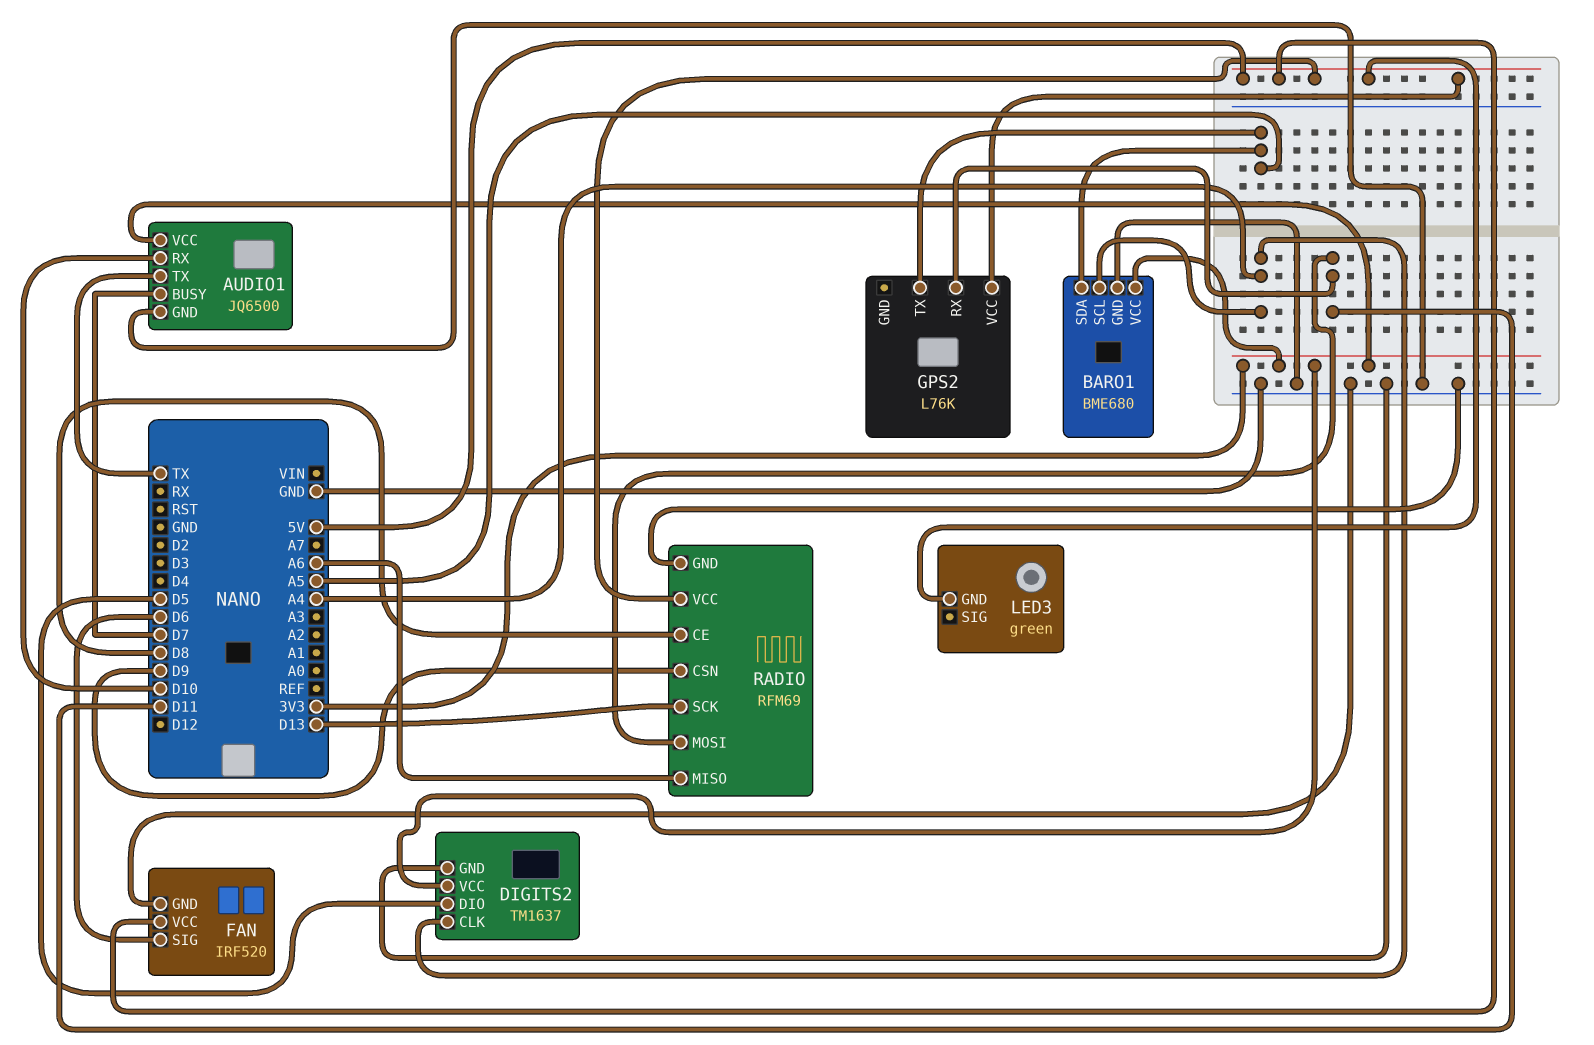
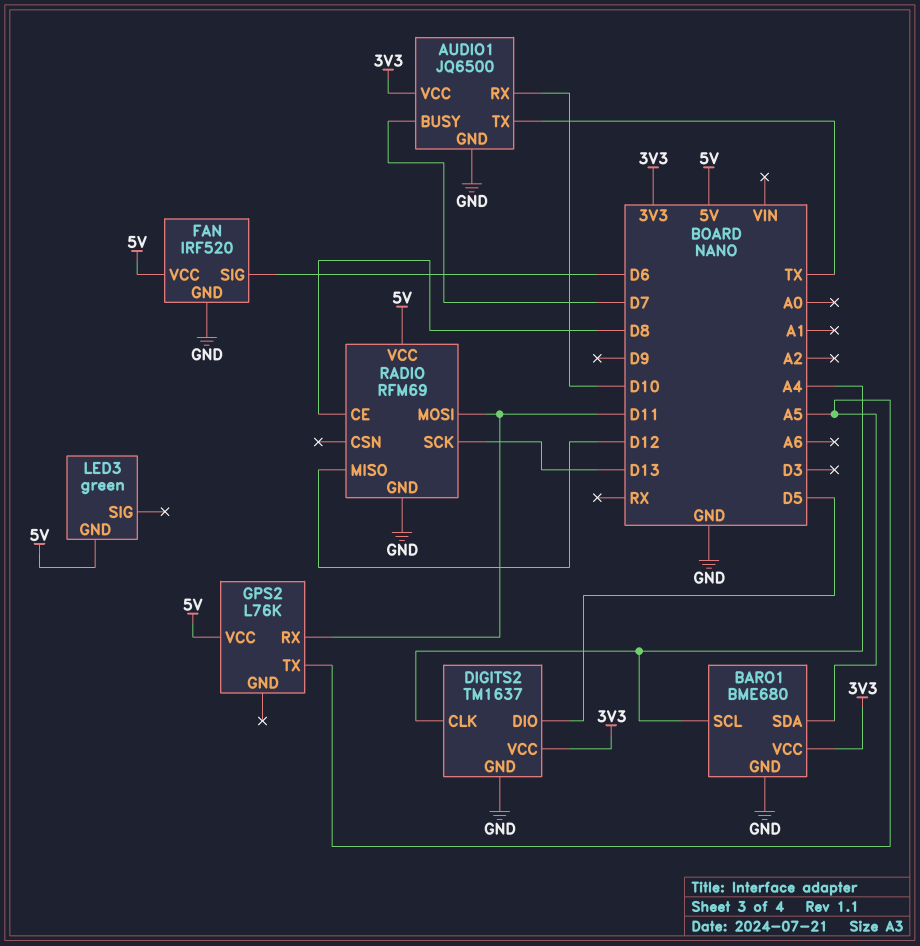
RADIO pin CSN: D9 -> none
RADIO pin MISO: A6 -> D12

